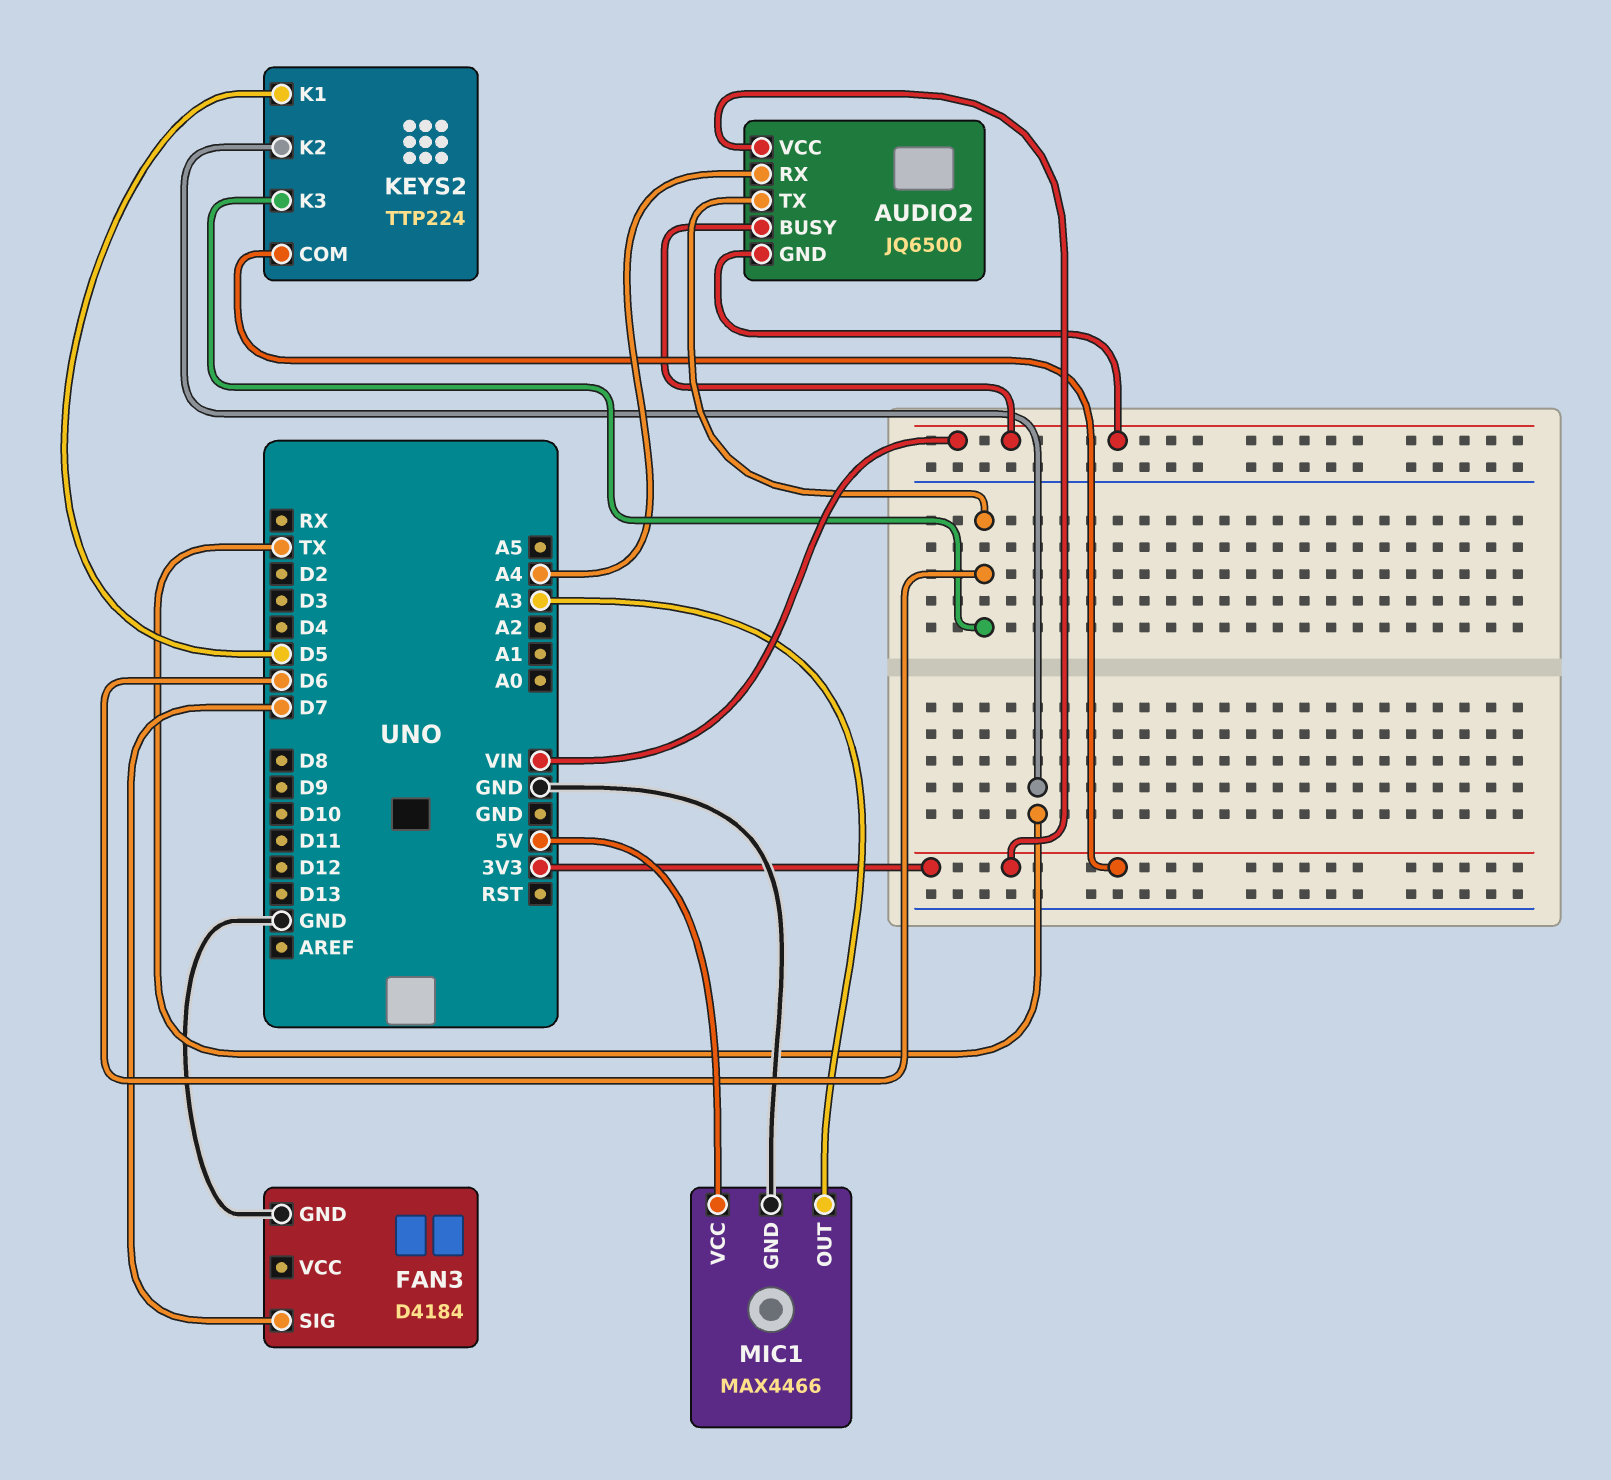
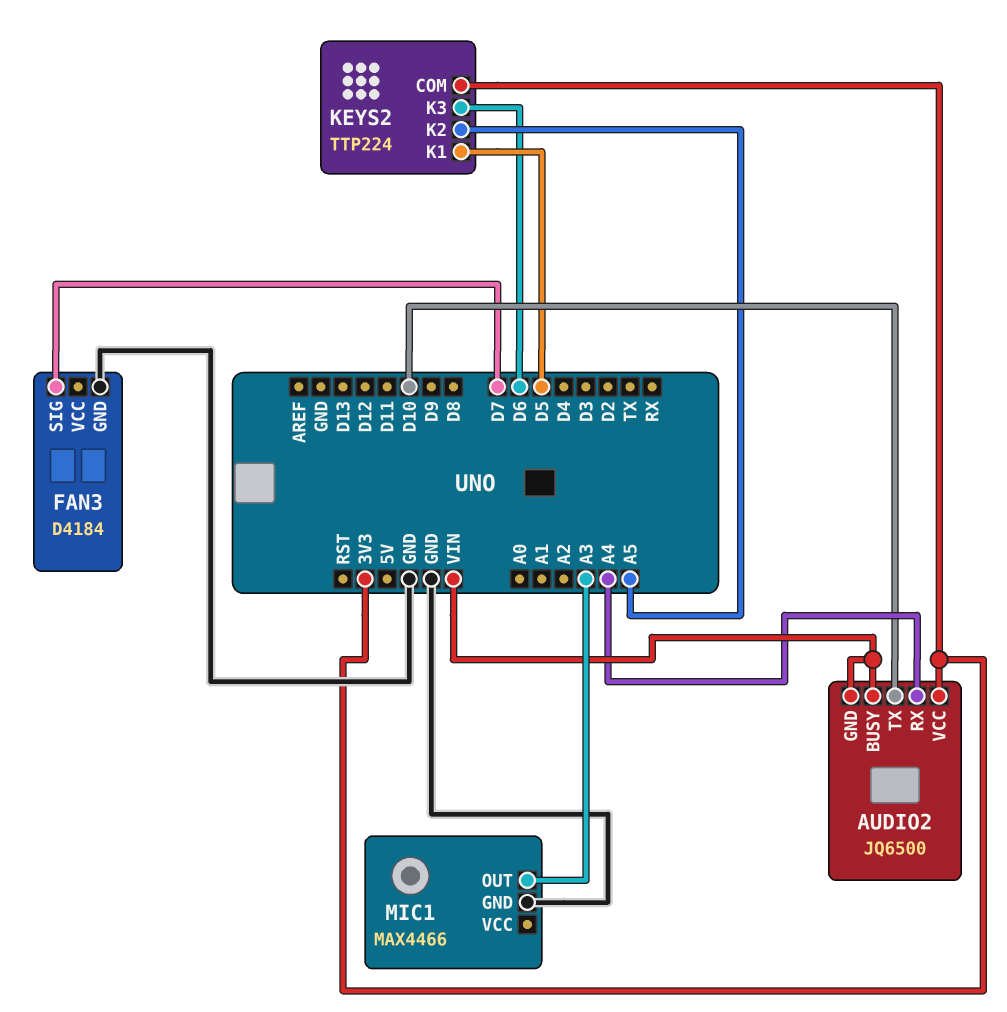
AUDIO2 pin TX: D6 -> D10
KEYS2 pin K2: TX -> A5
MIC1 pin VCC: 5V -> none

